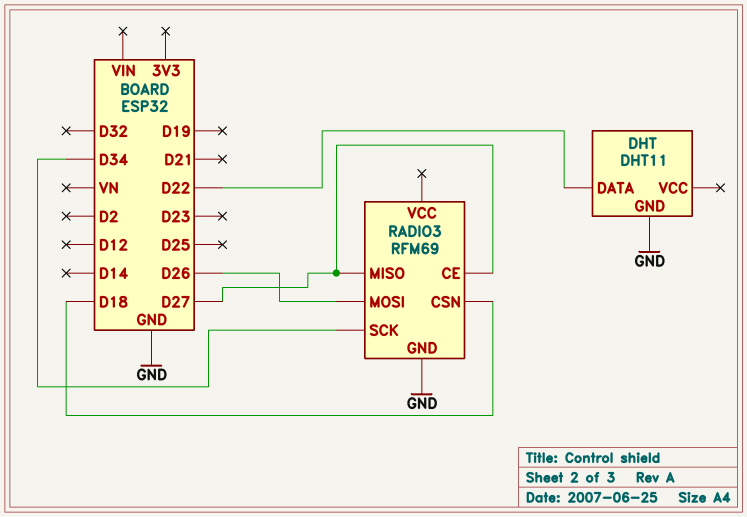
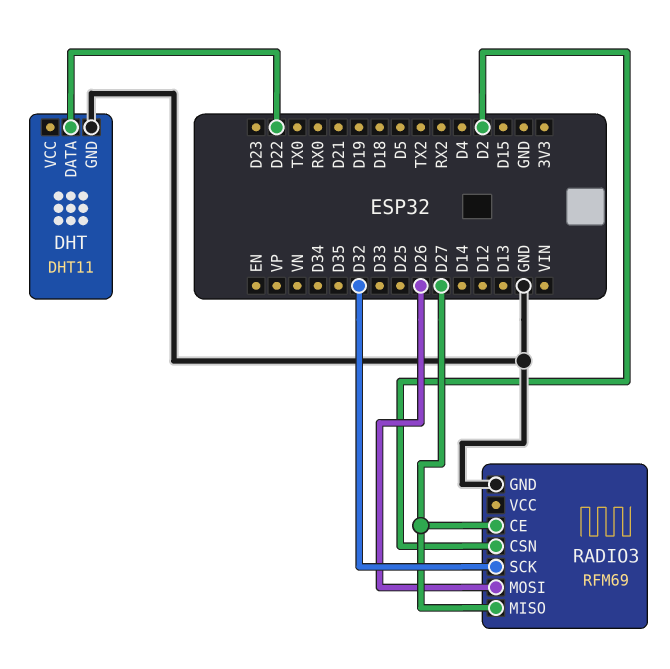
RADIO3 pin CSN: D18 -> D2
RADIO3 pin SCK: D34 -> D32

